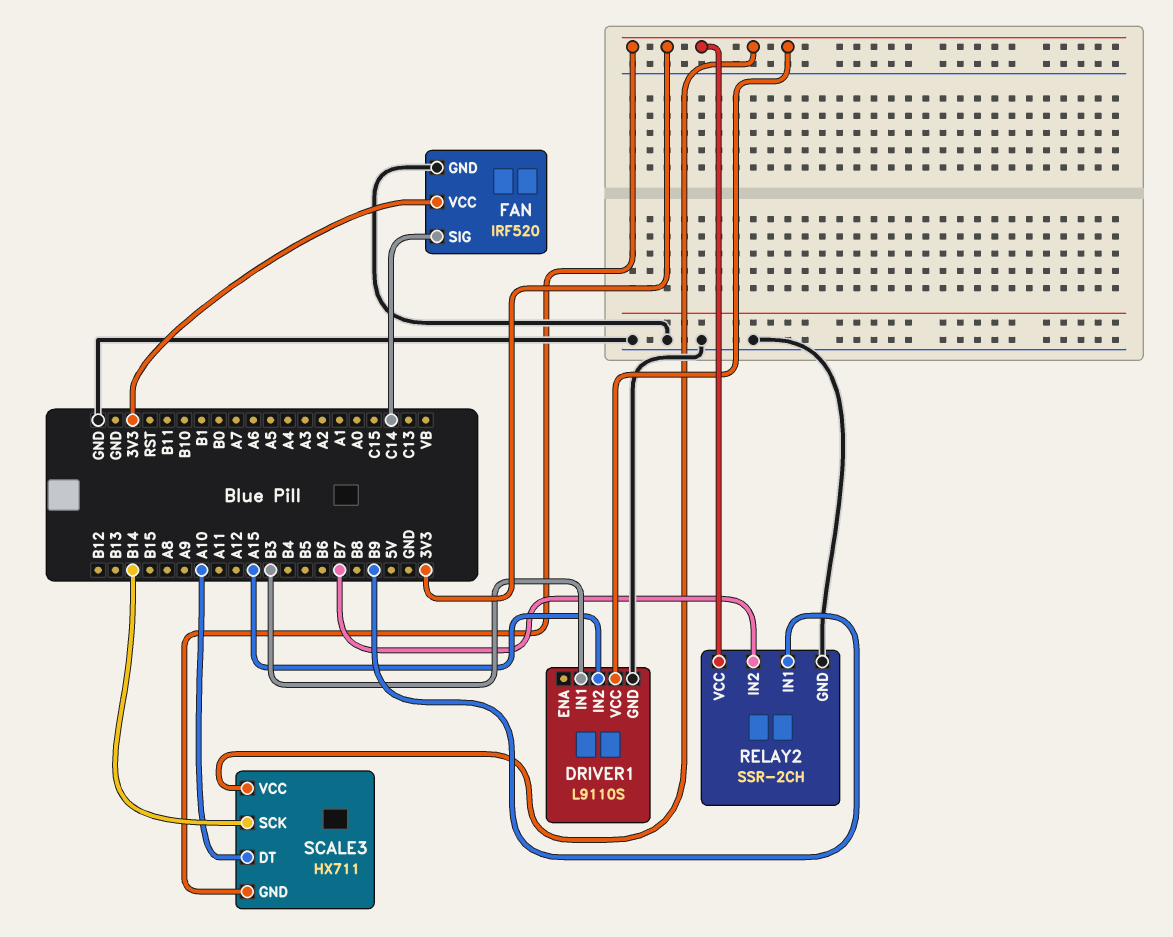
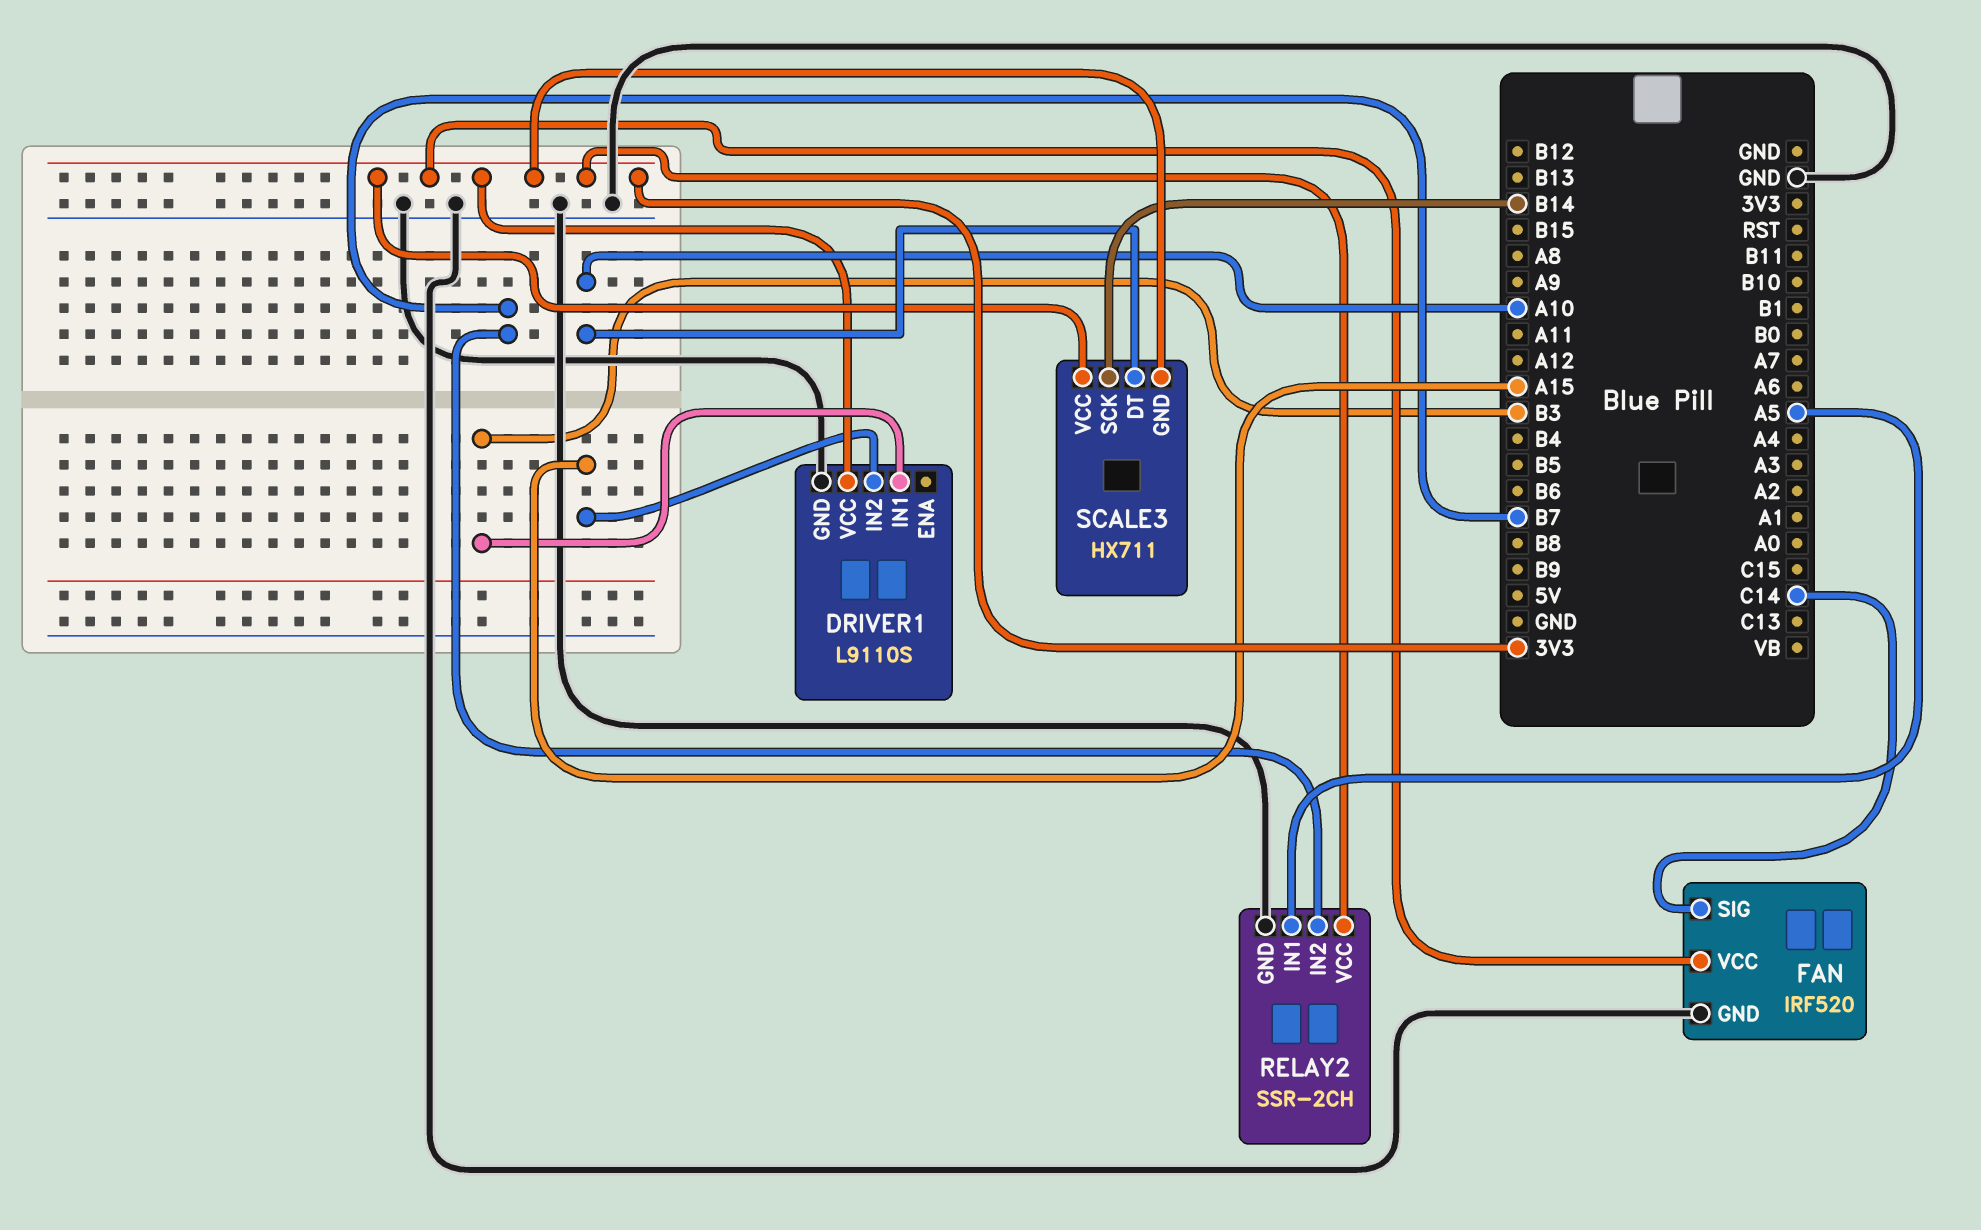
RELAY2 pin IN1: B9 -> A5

